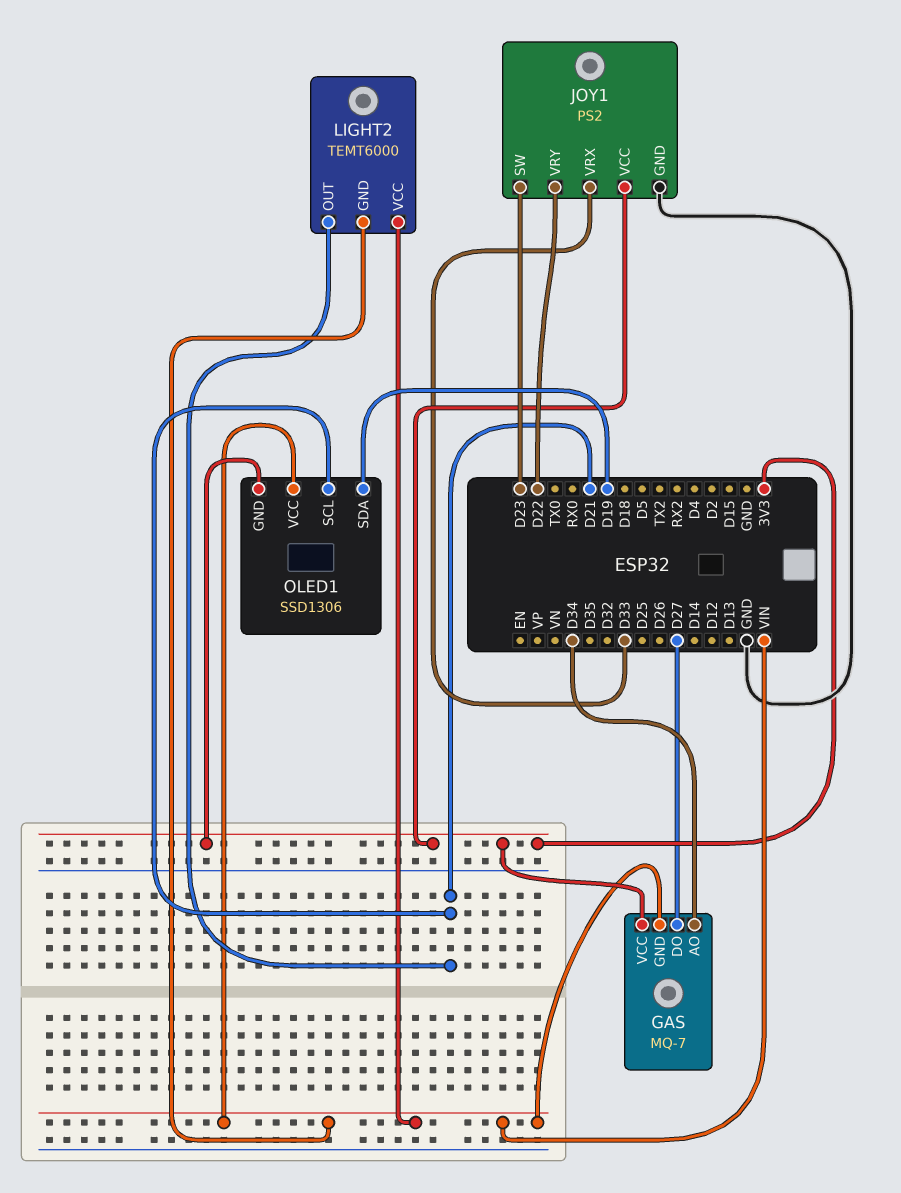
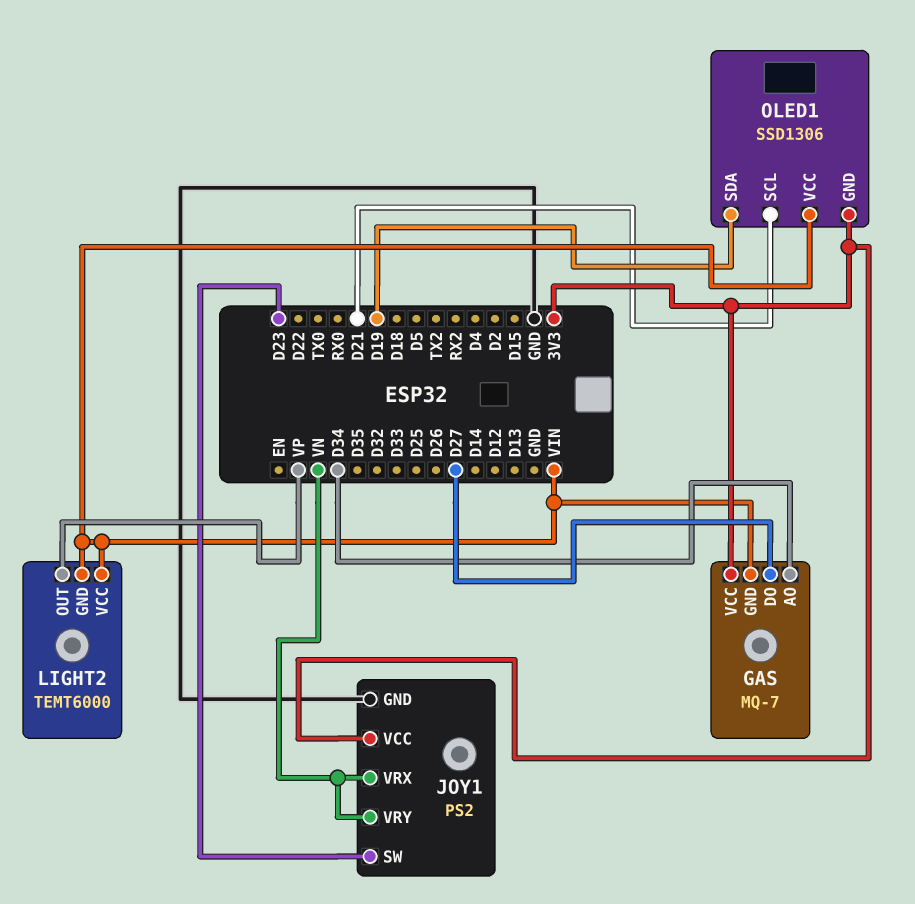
JOY1 pin VRX: D33 -> VN
JOY1 pin VRY: D22 -> VN
LIGHT2 pin OUT: D21 -> VP

